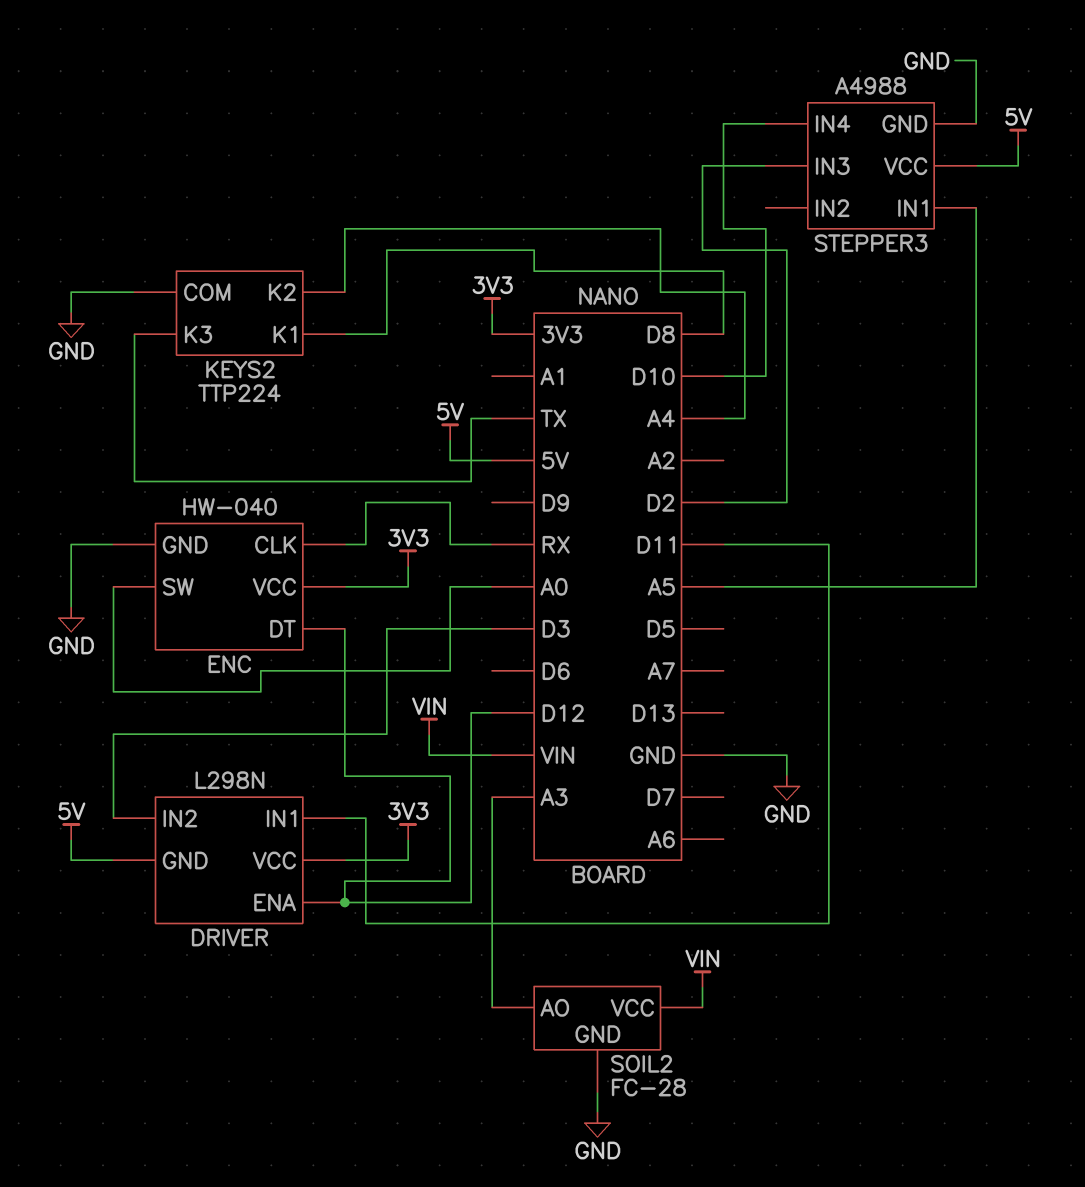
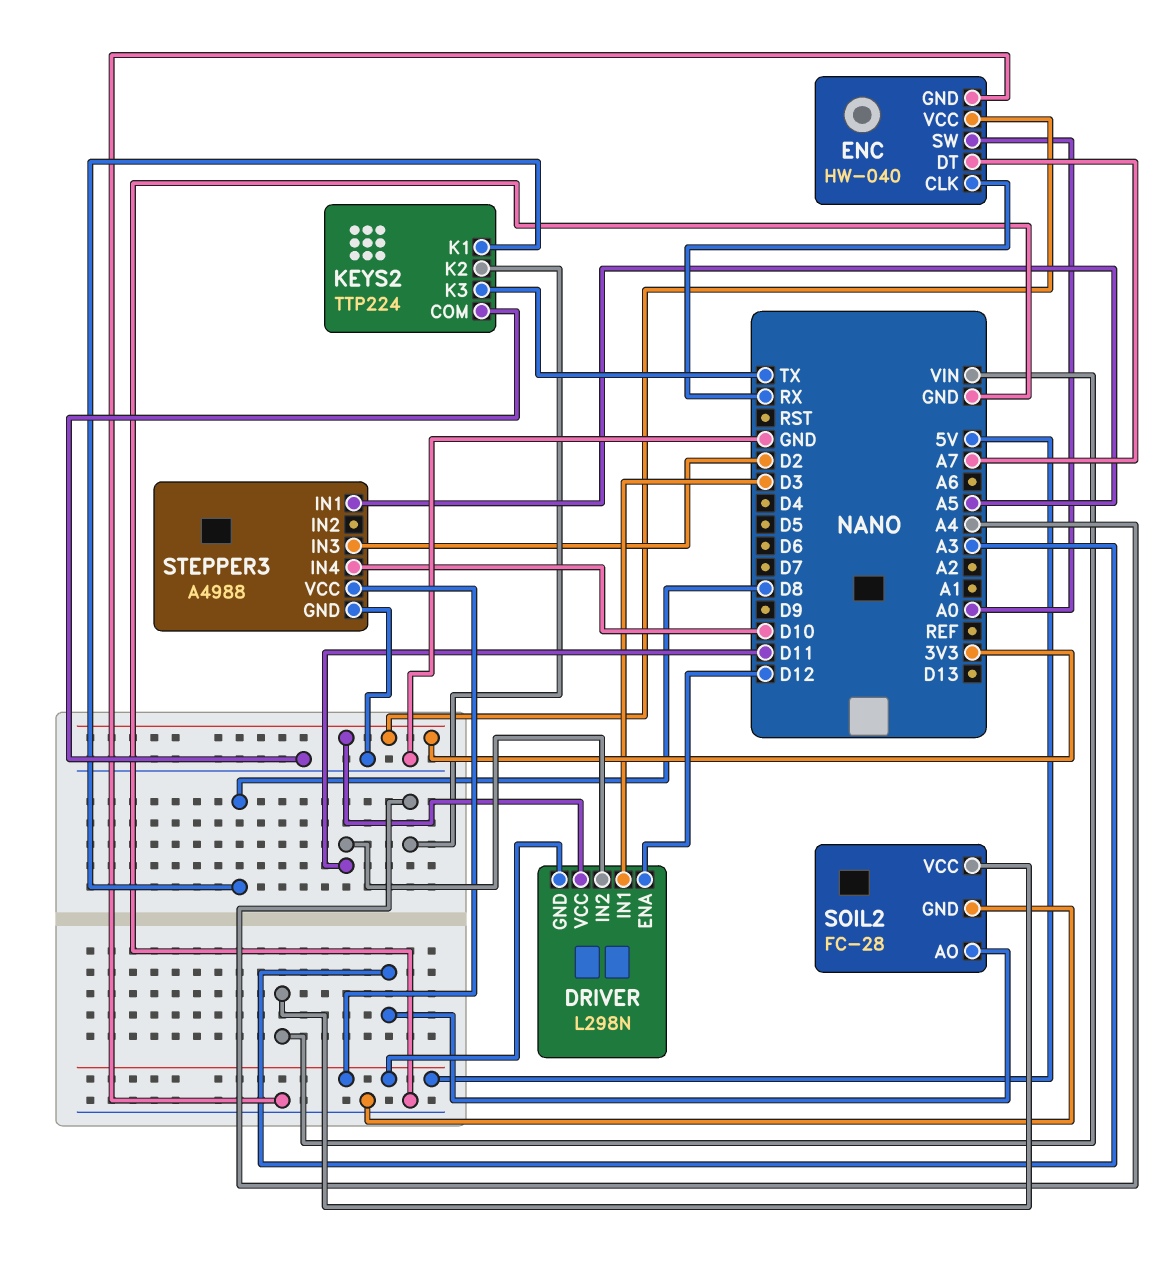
DRIVER pin IN1: D11 -> D3
DRIVER pin IN2: D3 -> D11
ENC pin DT: D12 -> A7

